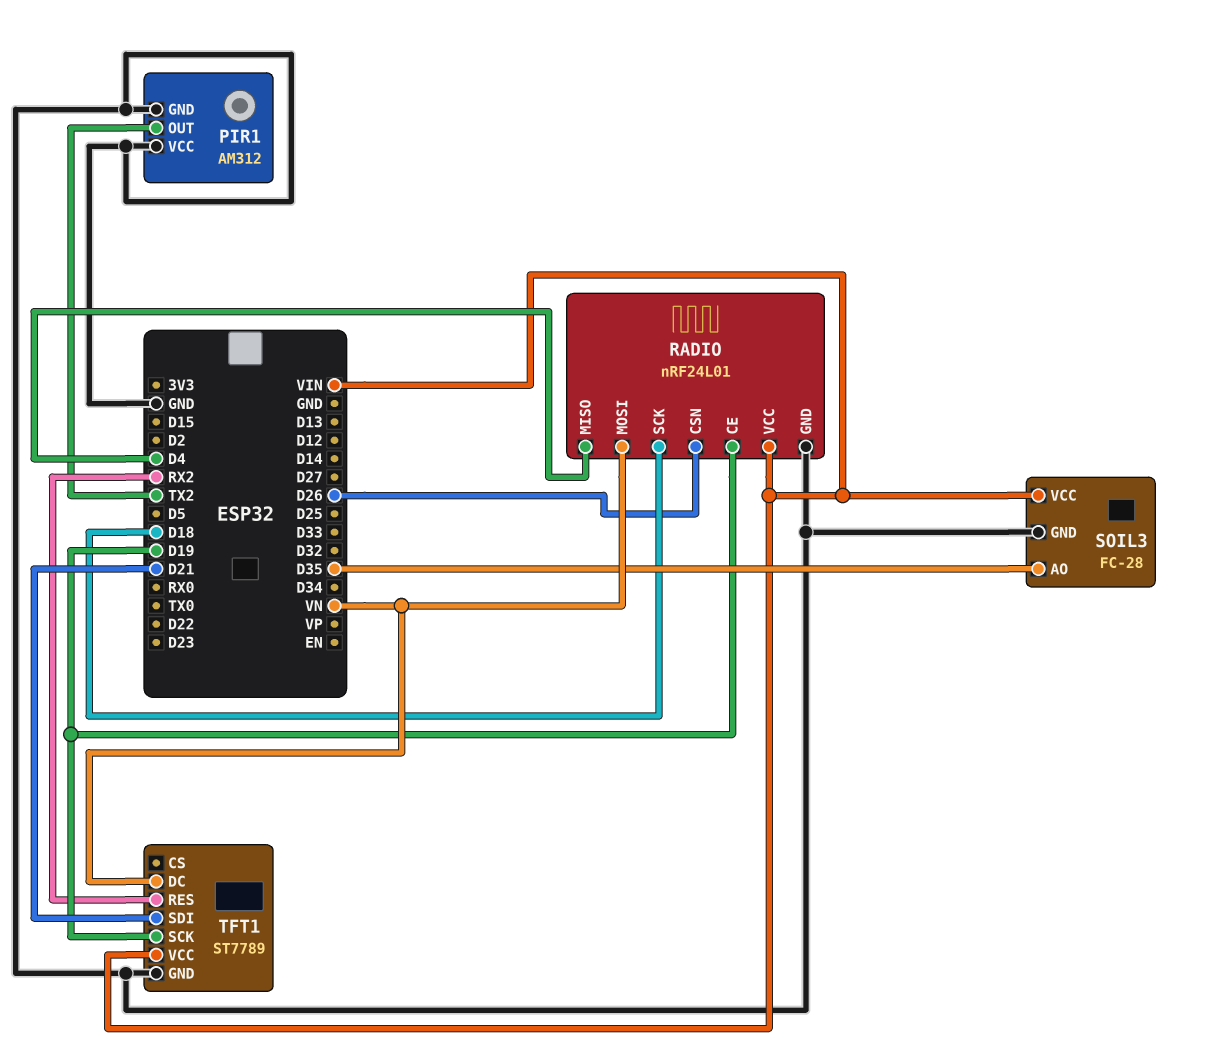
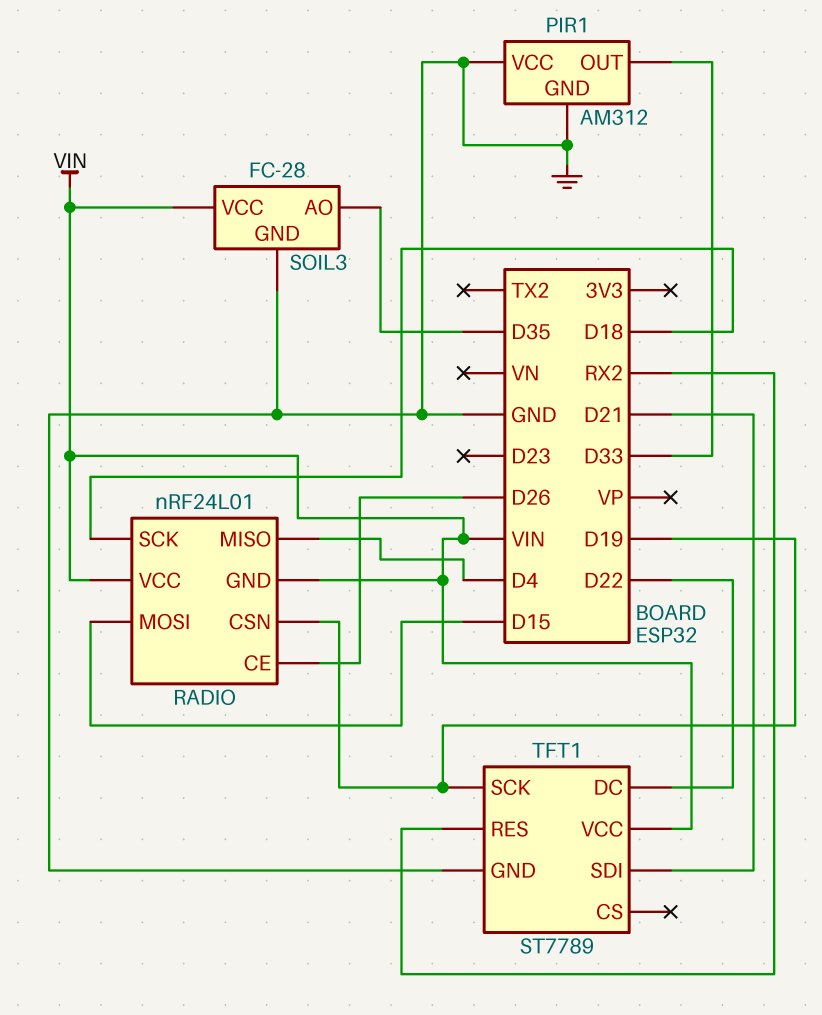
PIR1 pin OUT: TX2 -> D33
RADIO pin CE: D19 -> D26
RADIO pin CSN: D26 -> D19
RADIO pin GND: GND -> VIN
RADIO pin MOSI: VN -> D15
TFT1 pin DC: VN -> D22

